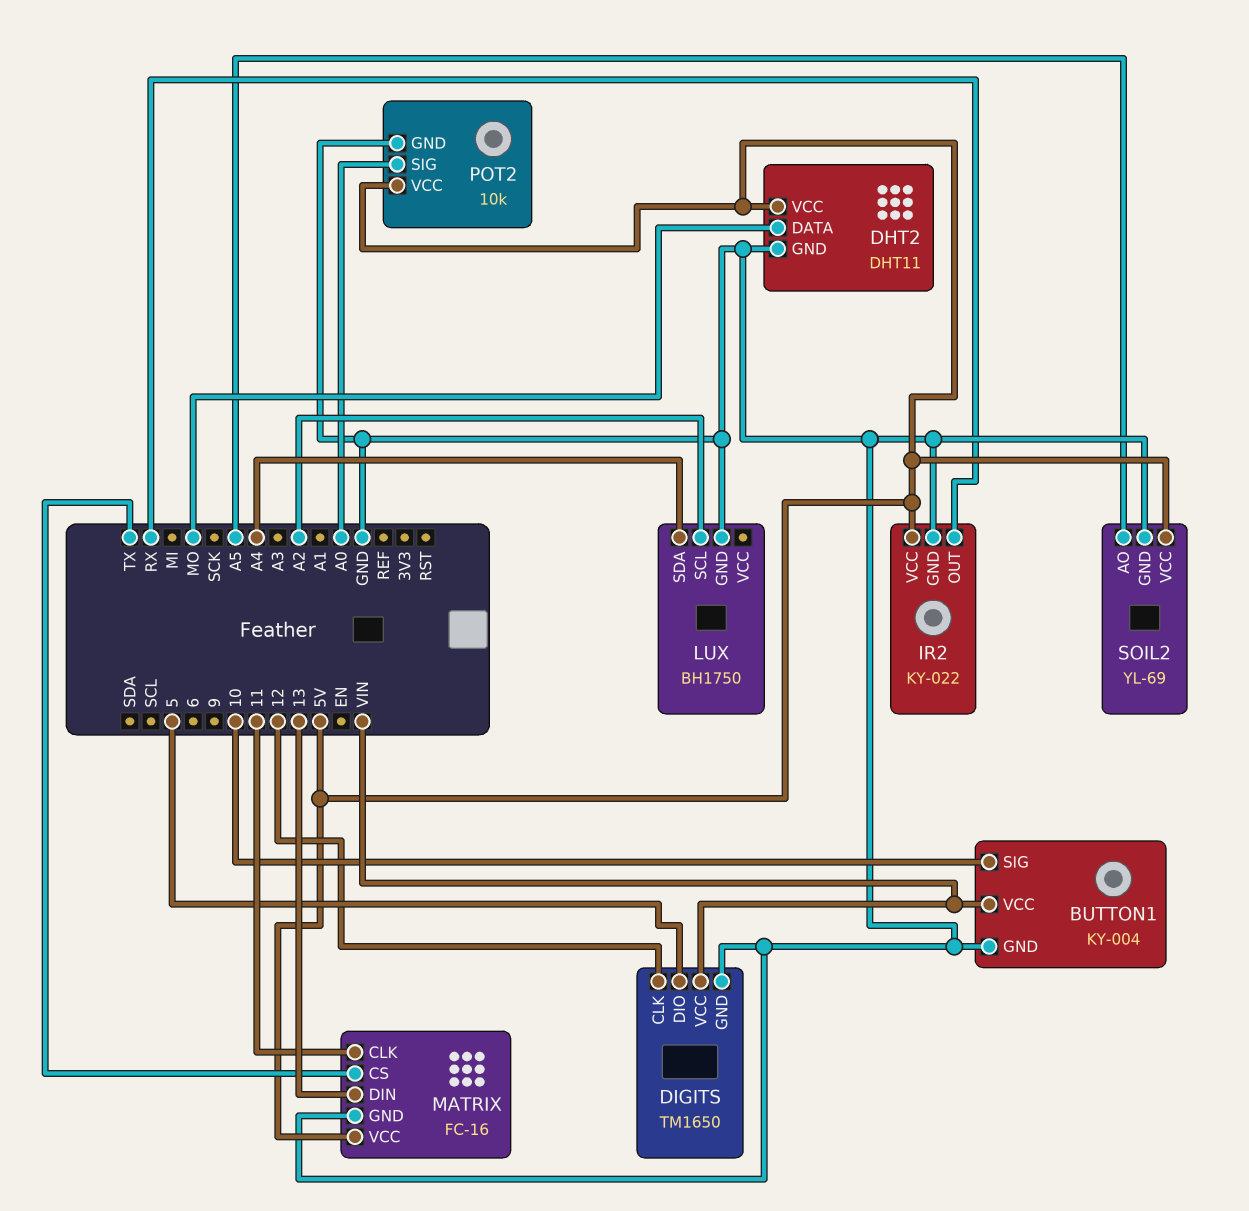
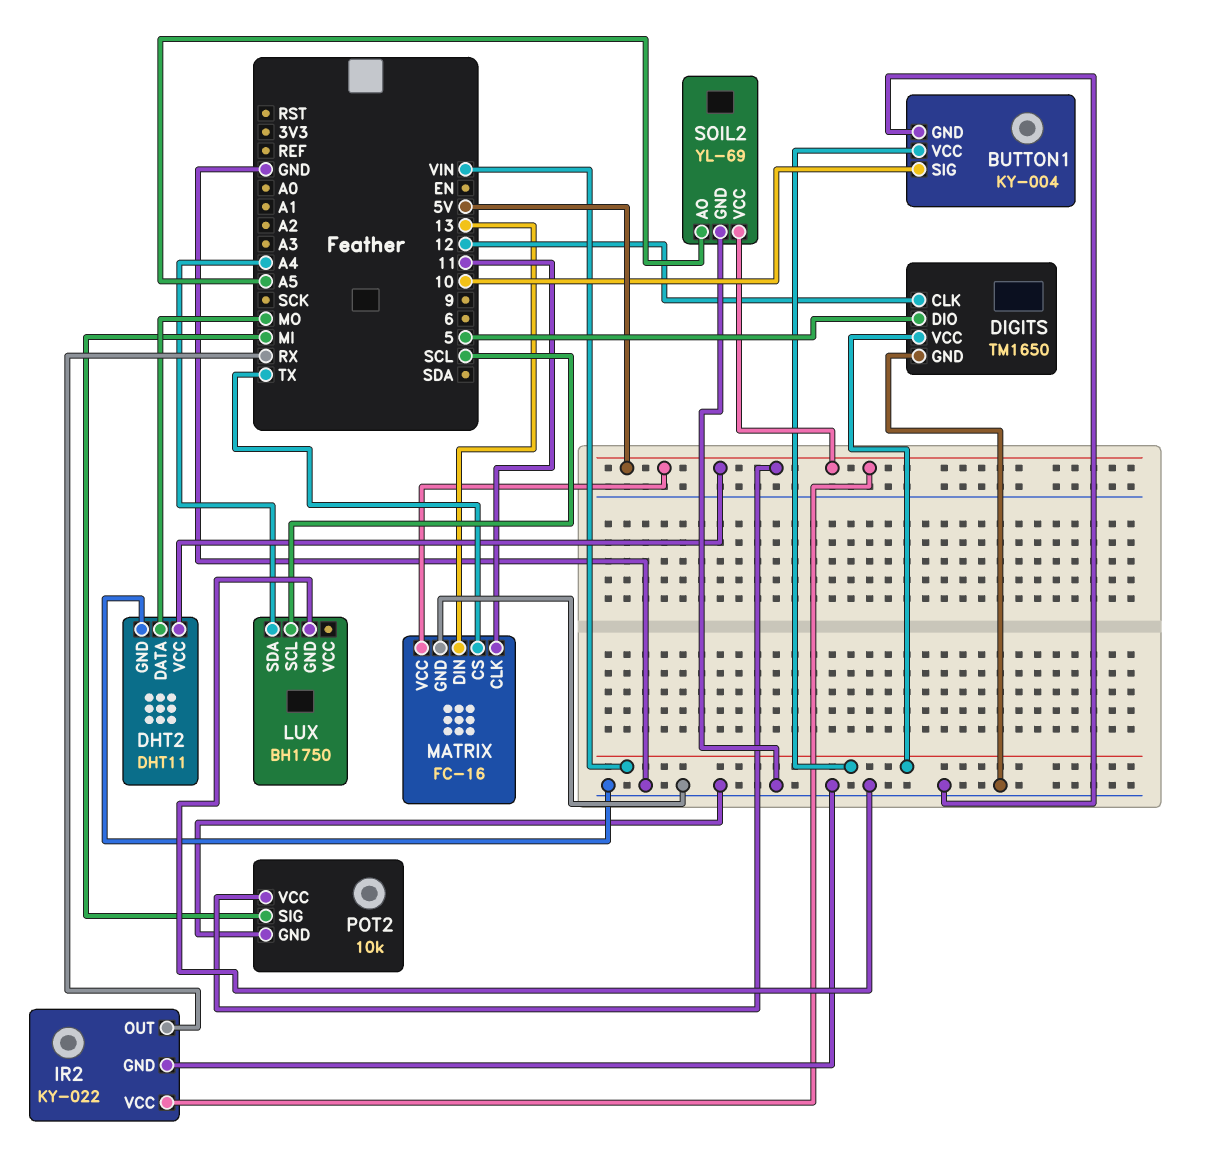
LUX pin SCL: A2 -> SCL
POT2 pin SIG: A0 -> MI

